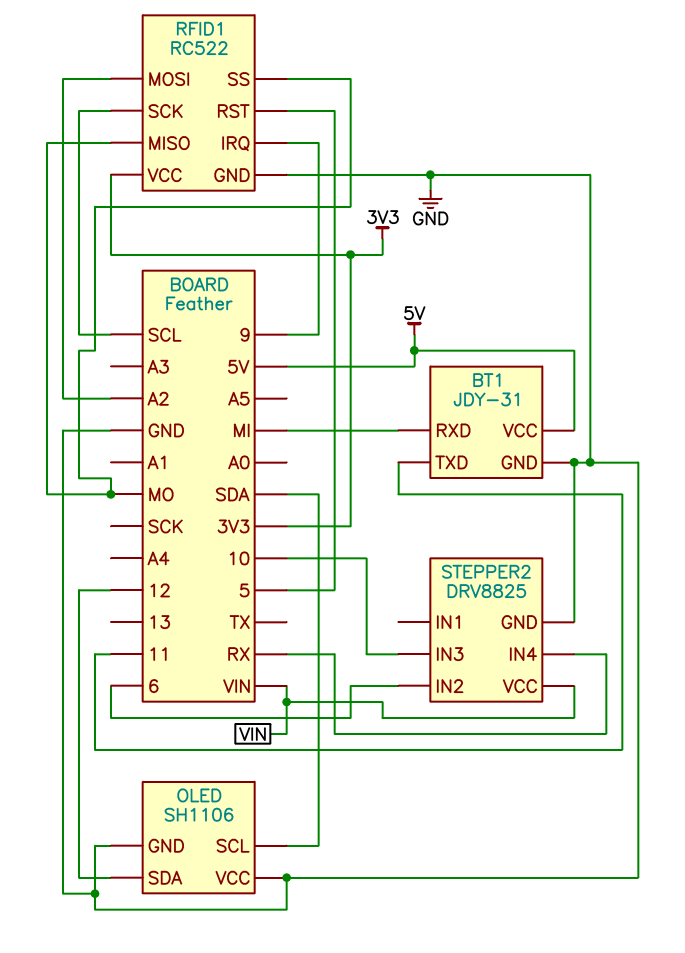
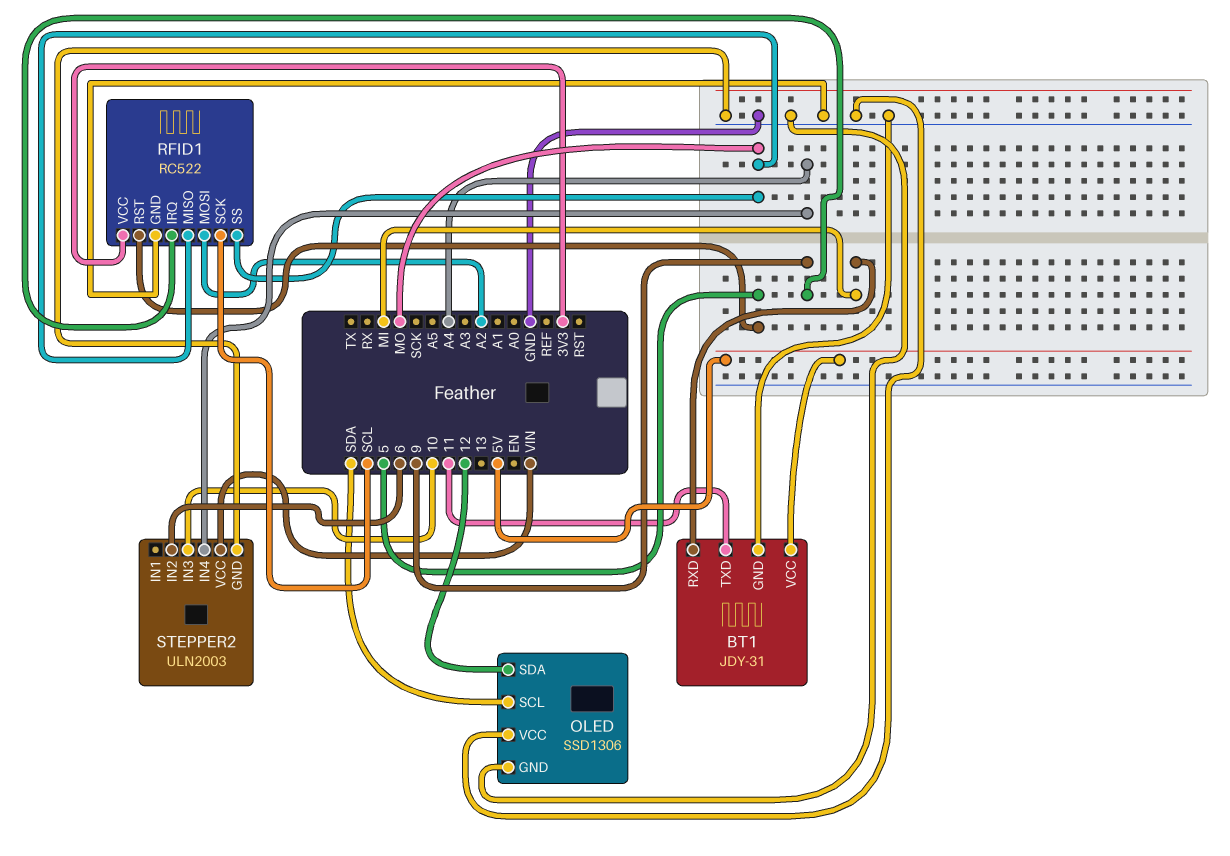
OLED: SH1106 -> SSD1306
STEPPER2: DRV8825 -> ULN2003
STEPPER2 pin IN4: RX -> A4

